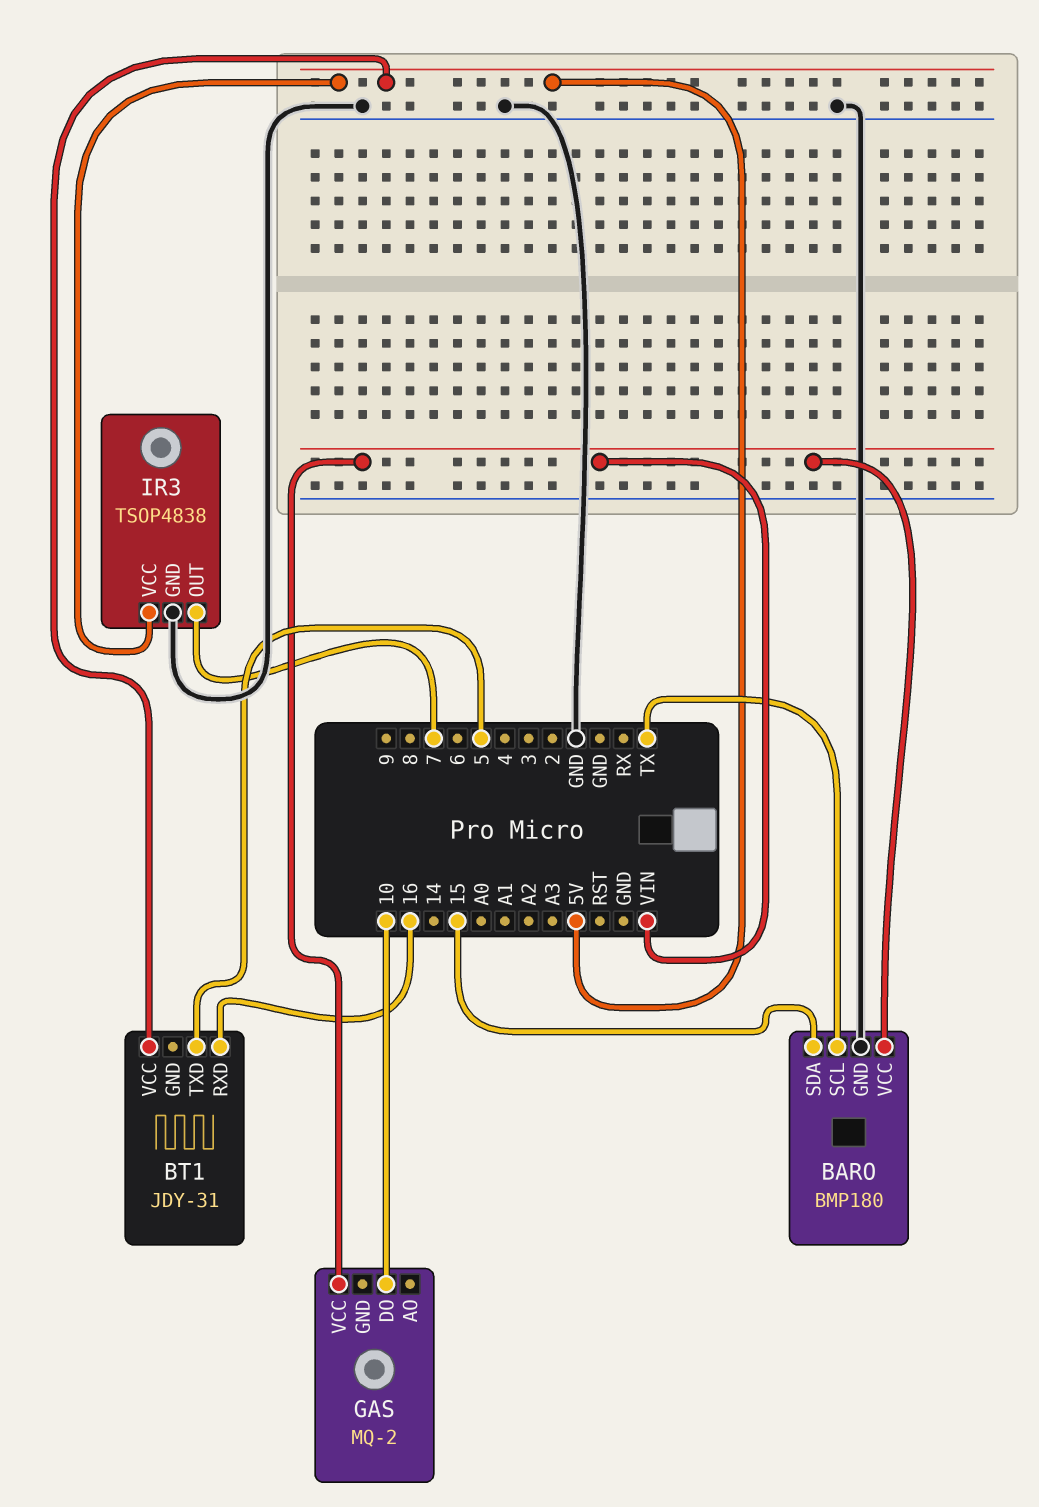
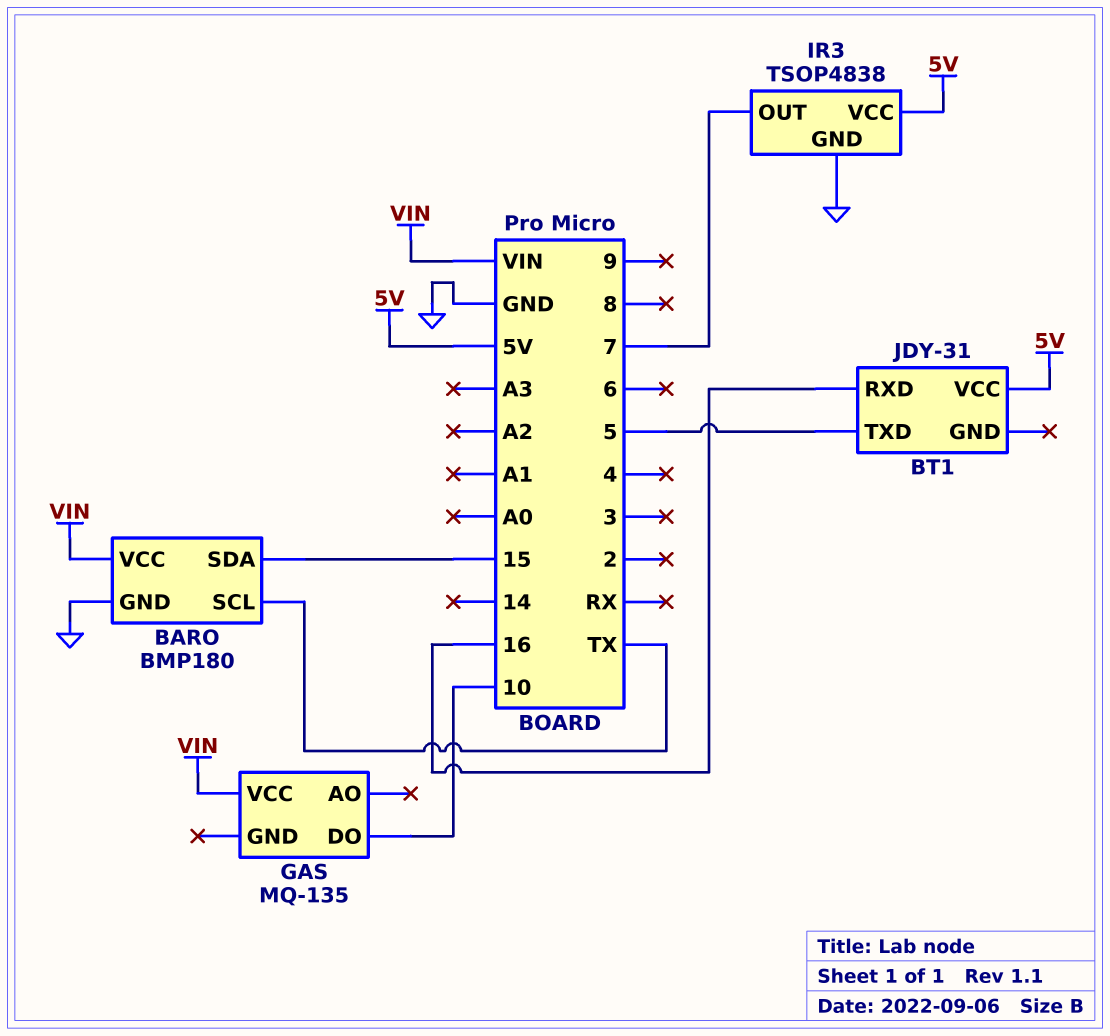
GAS: MQ-2 -> MQ-135

